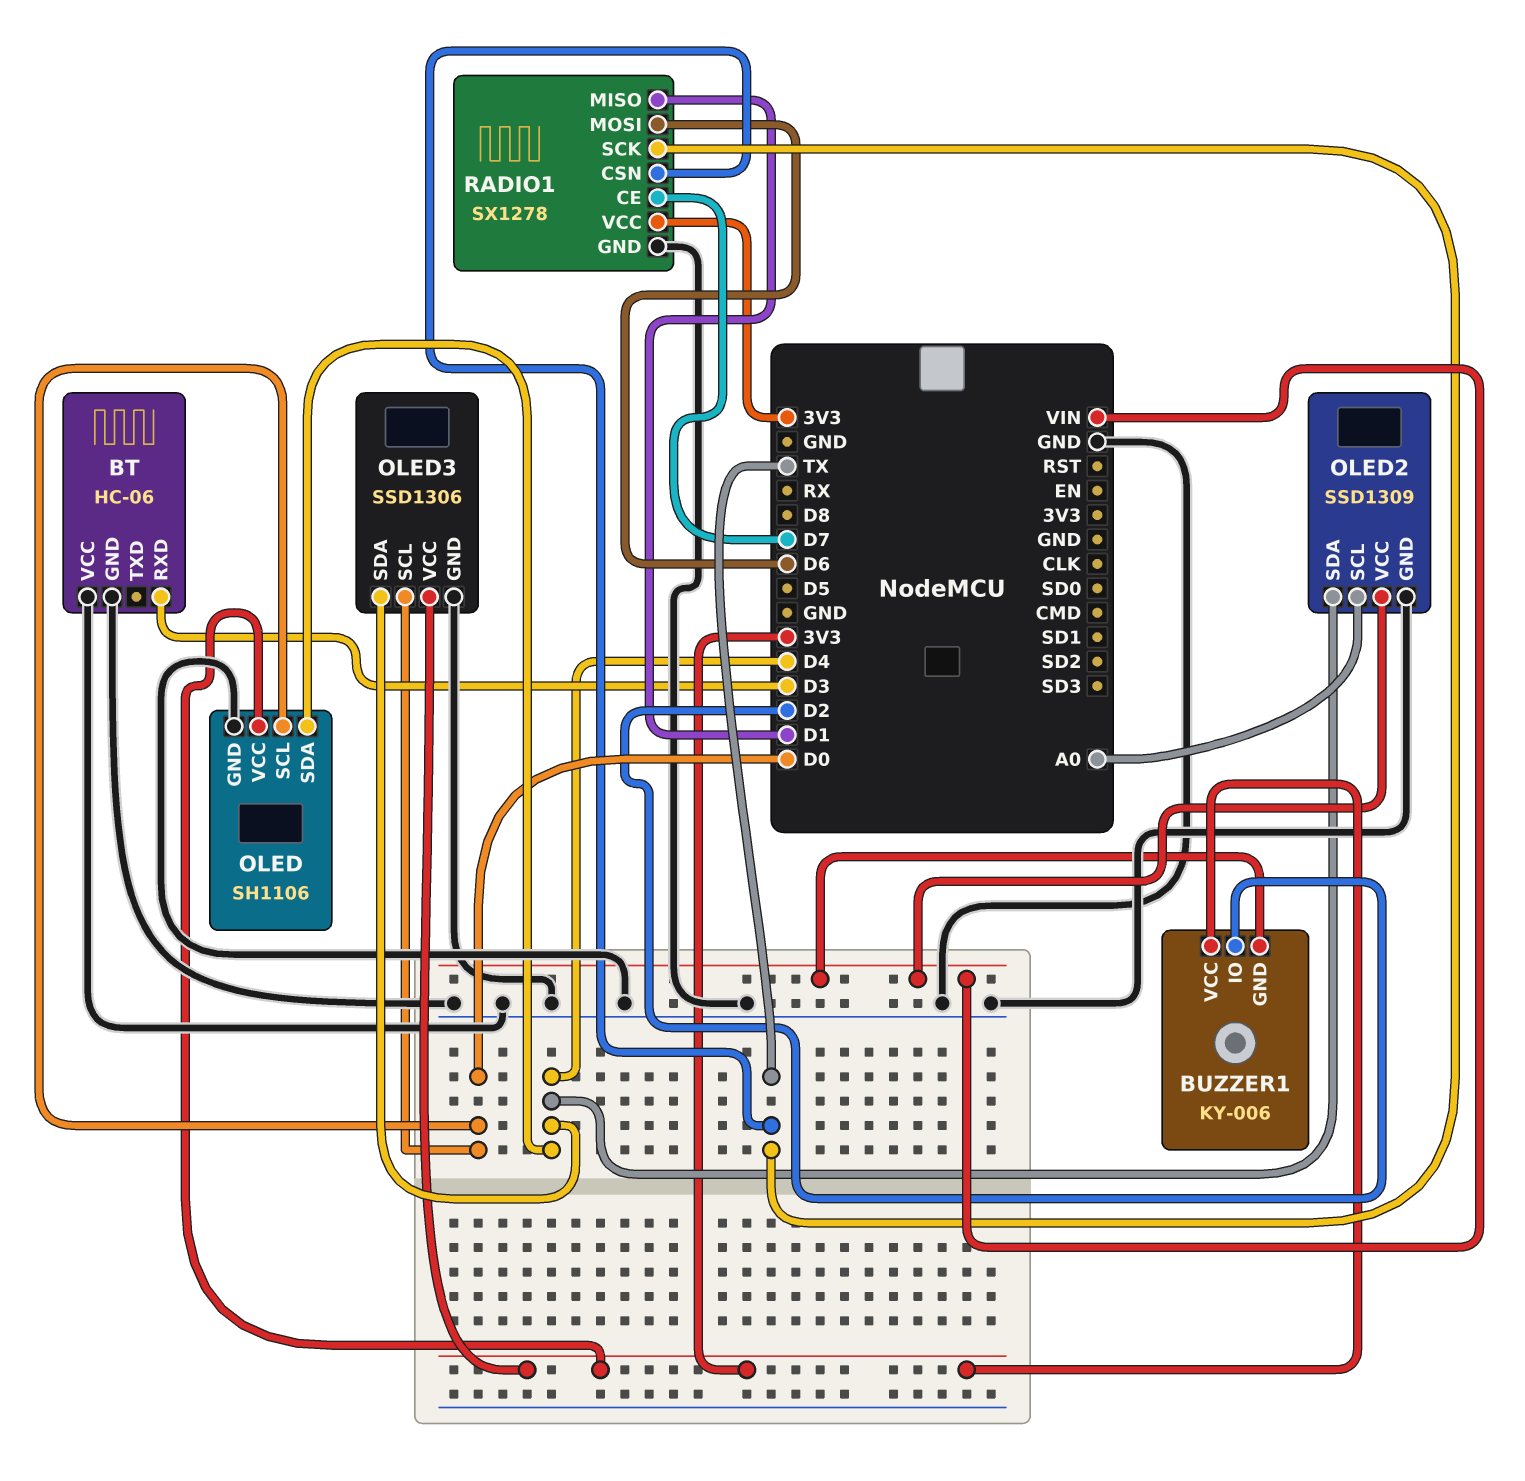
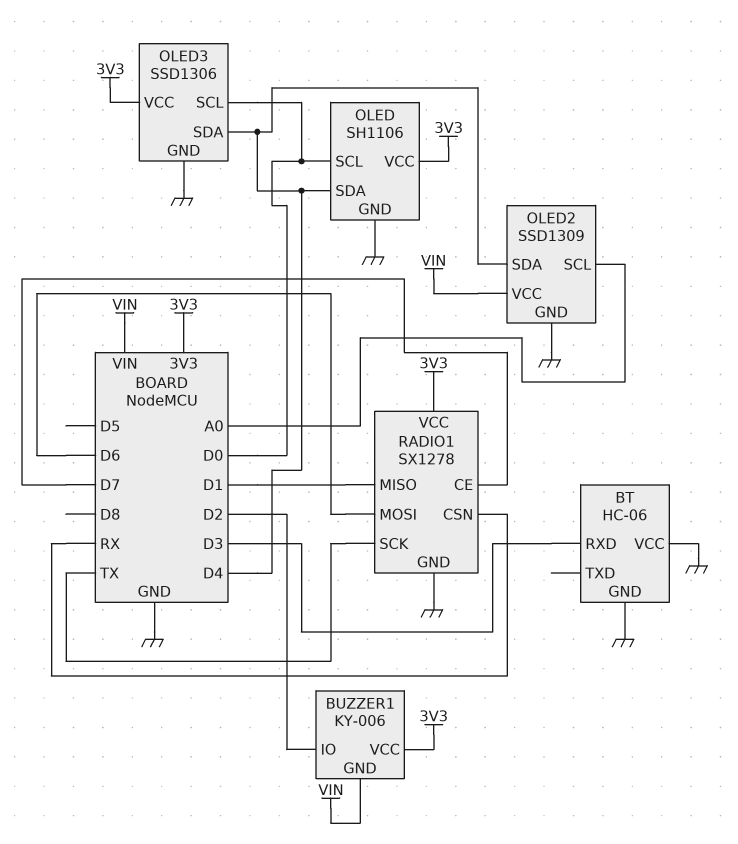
RADIO1 pin CSN: TX -> RX

